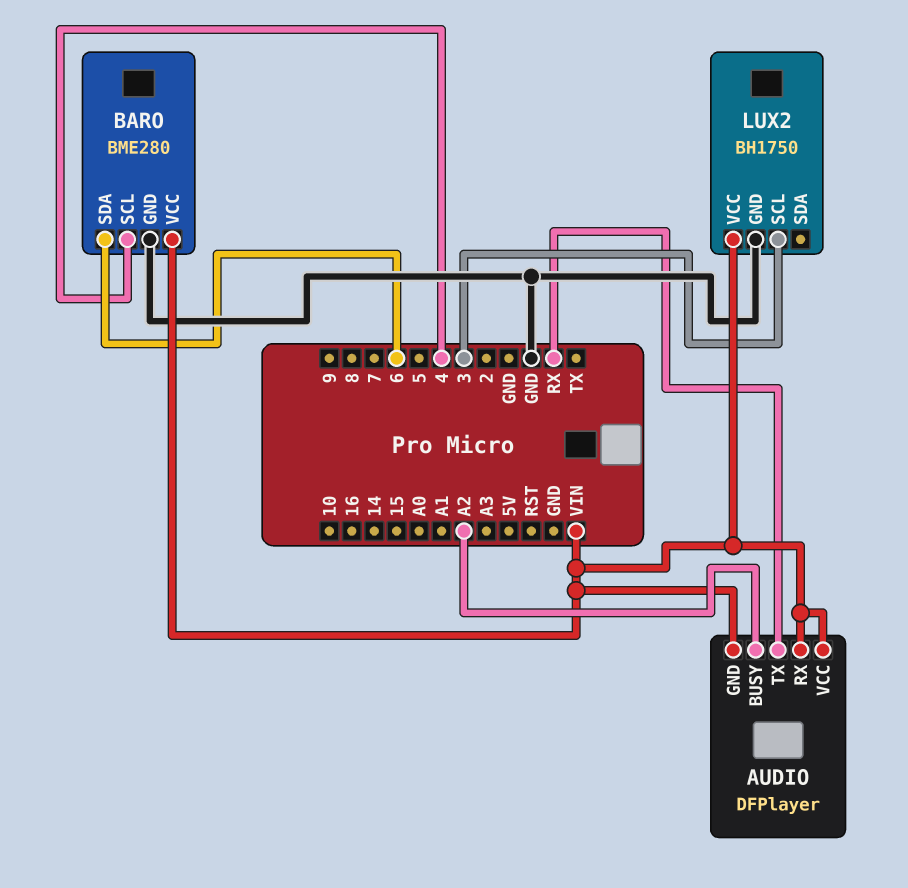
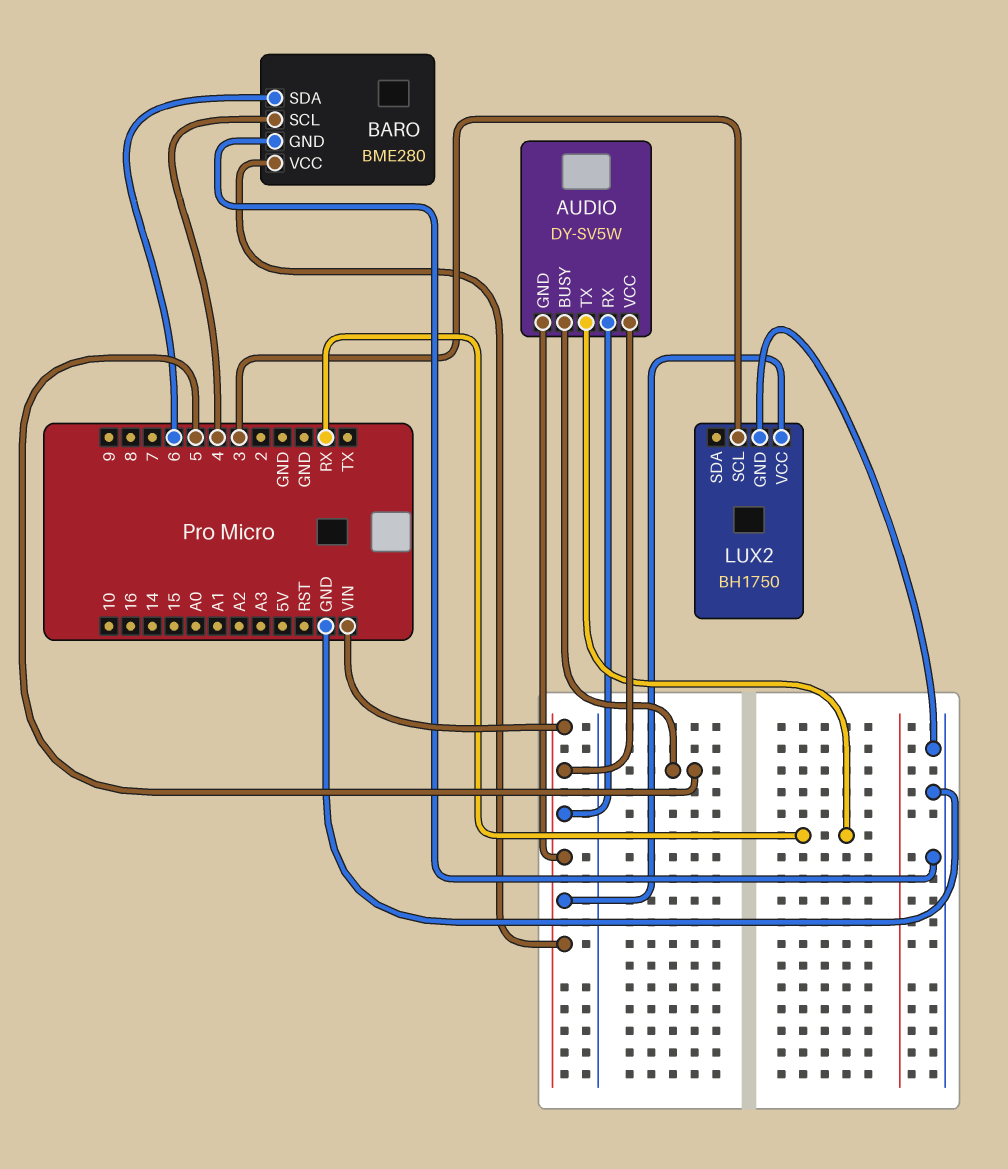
AUDIO: DFPlayer -> DY-SV5W
AUDIO pin BUSY: A2 -> 5

